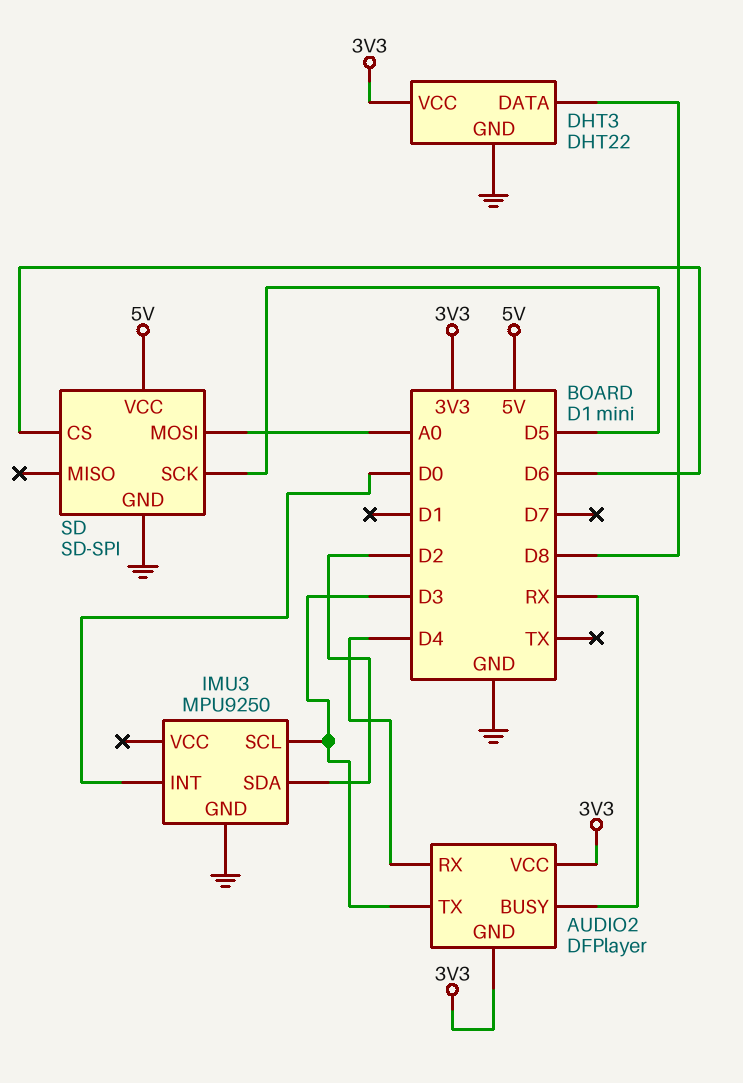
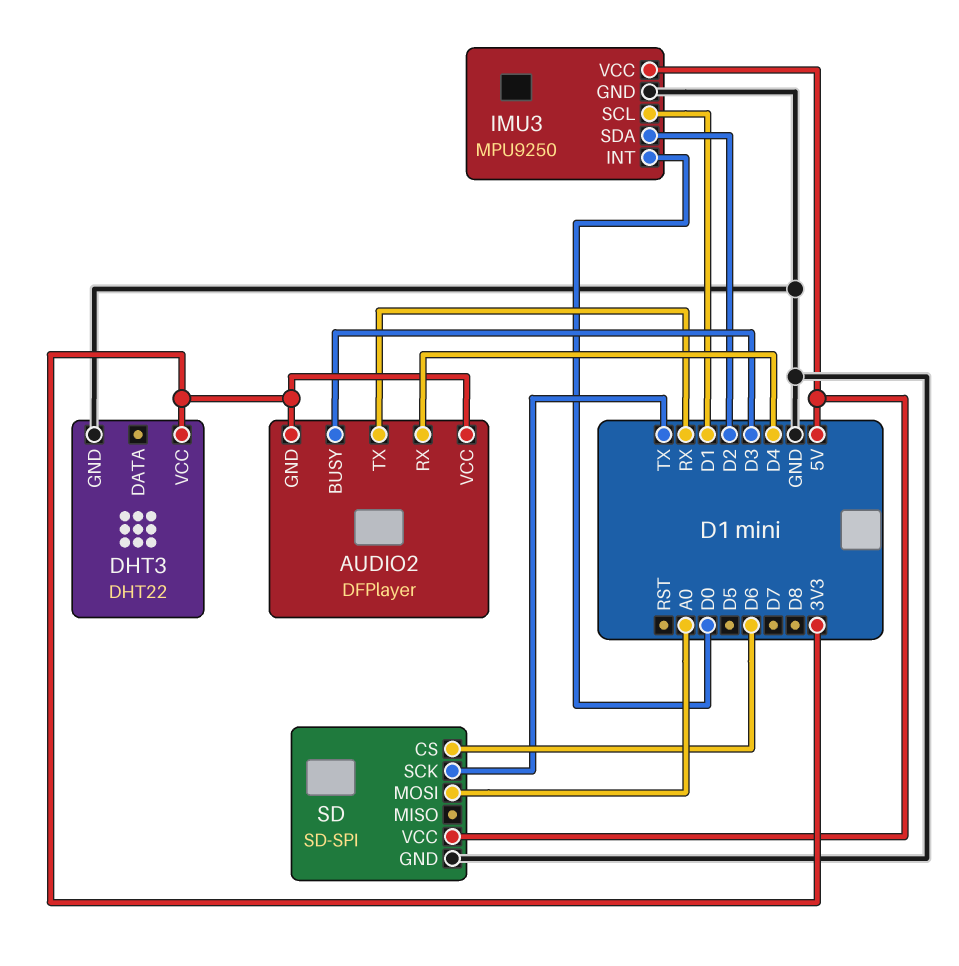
AUDIO2 pin BUSY: RX -> D3
AUDIO2 pin TX: D3 -> RX
DHT3 pin DATA: D8 -> none
IMU3 pin SCL: D3 -> D1
IMU3 pin VCC: none -> 5V
SD pin SCK: D5 -> TX

